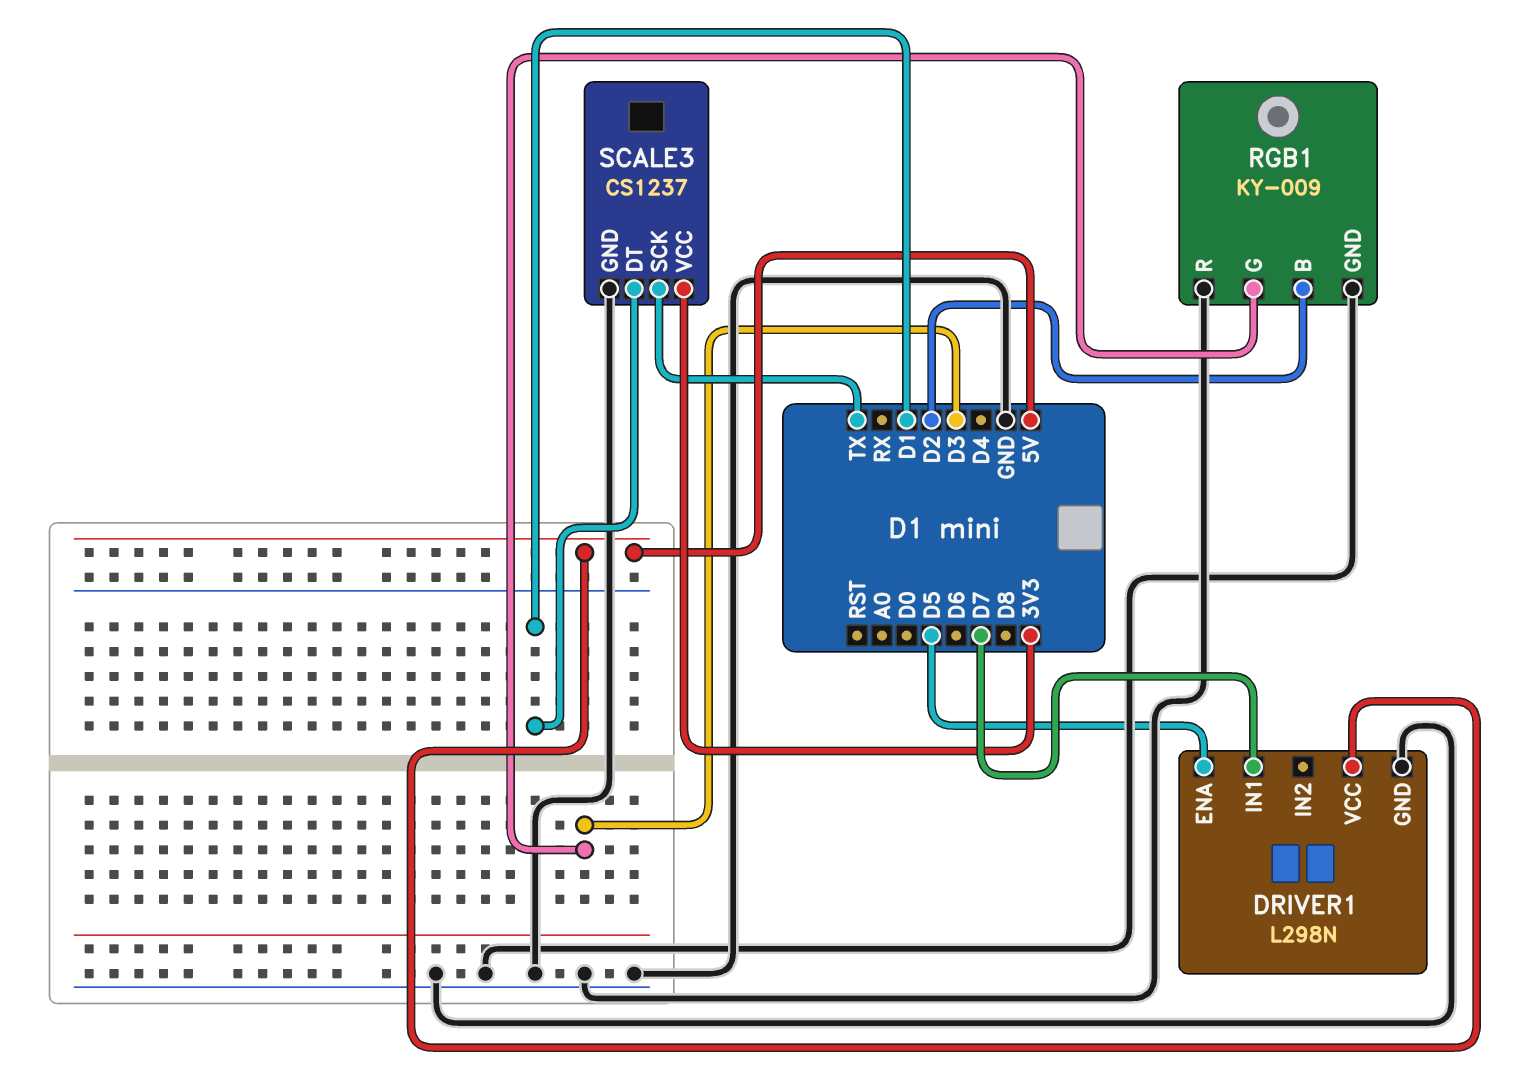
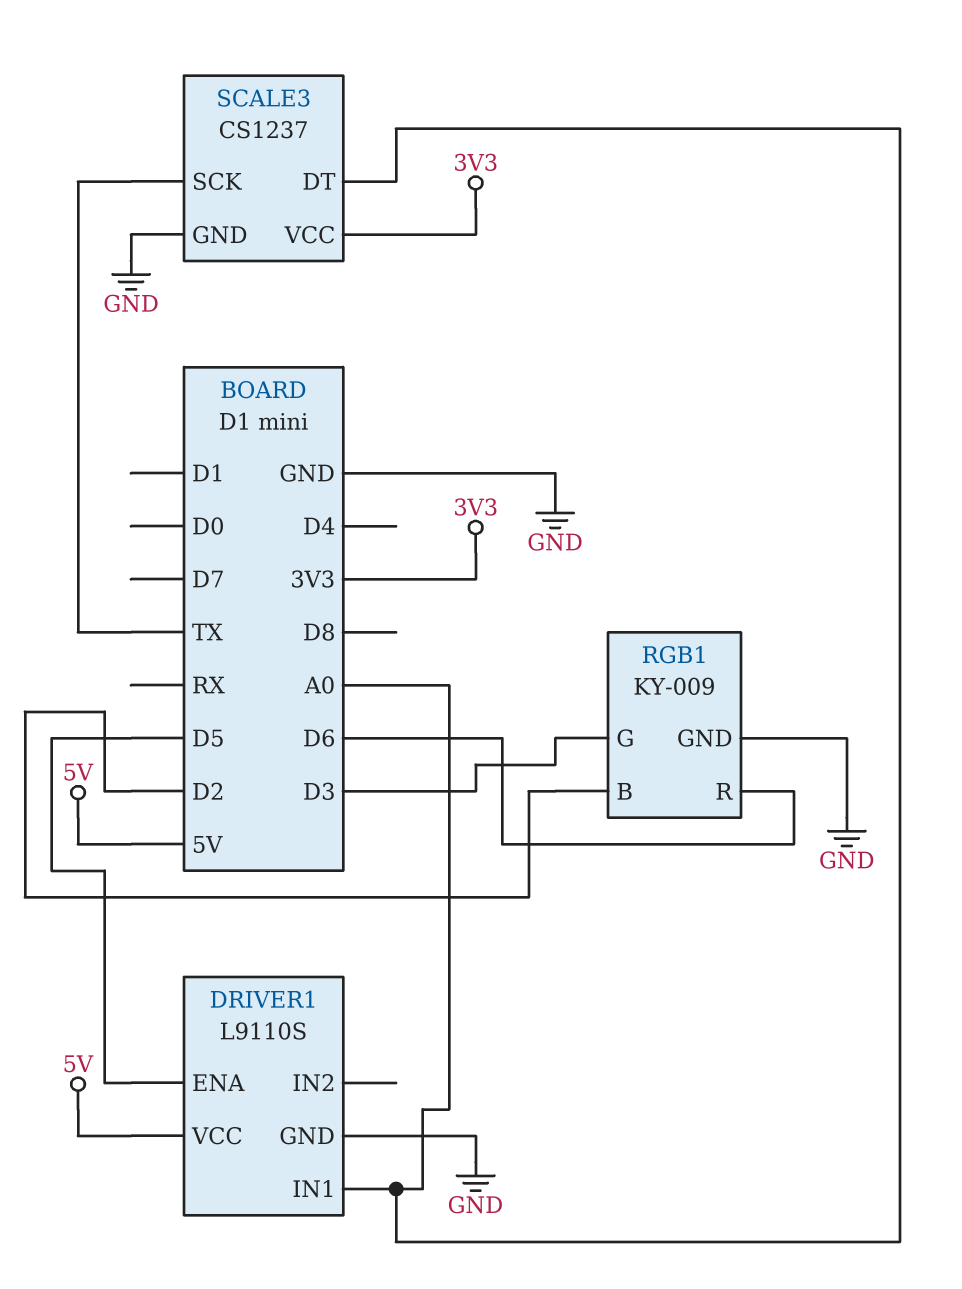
DRIVER1: L298N -> L9110S
DRIVER1 pin IN1: D7 -> A0
RGB1 pin R: GND -> D6
SCALE3 pin DT: D1 -> A0

